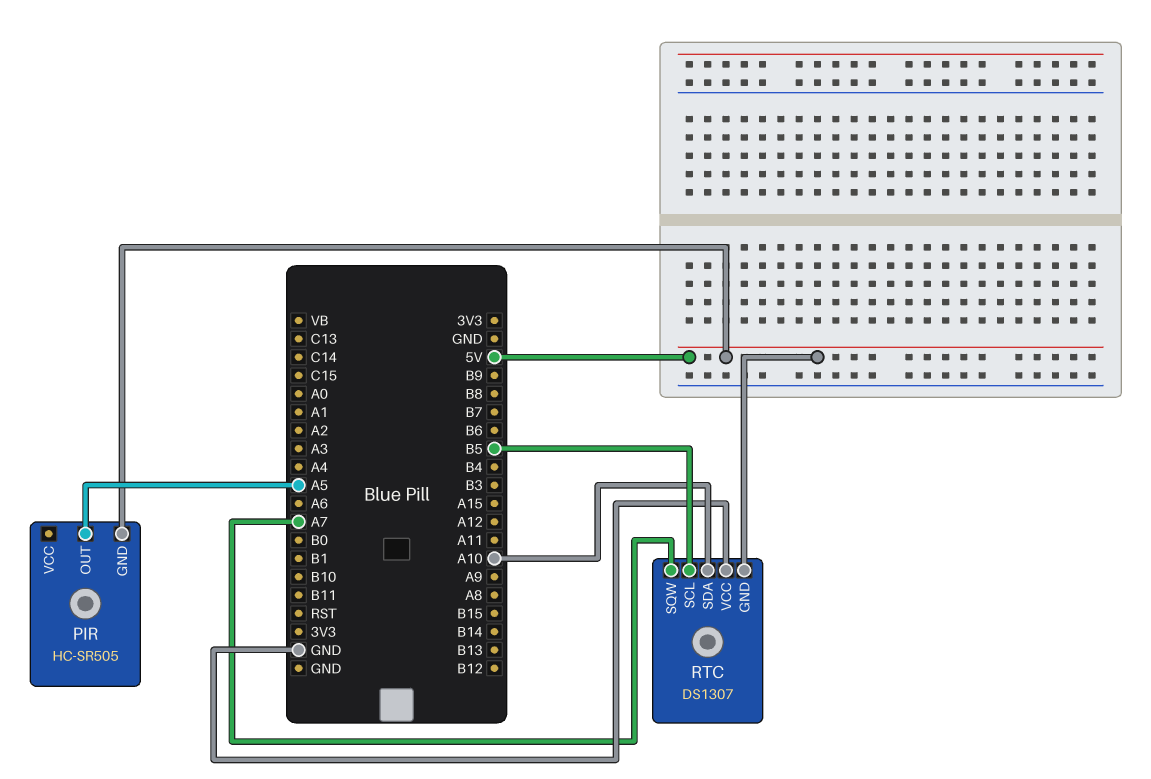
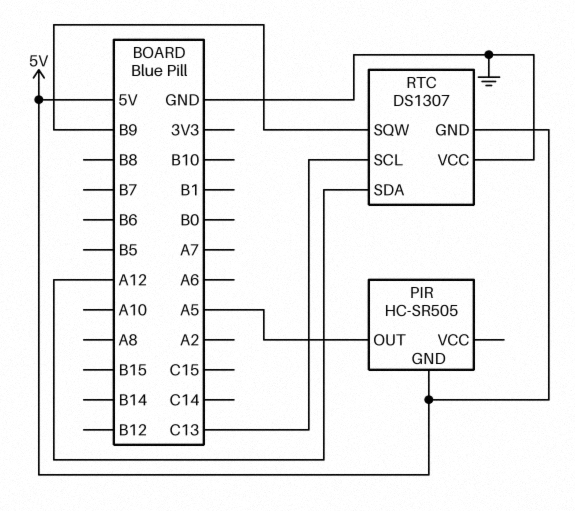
RTC pin SCL: B5 -> C13
RTC pin SDA: A10 -> A12
RTC pin SQW: A7 -> B9

